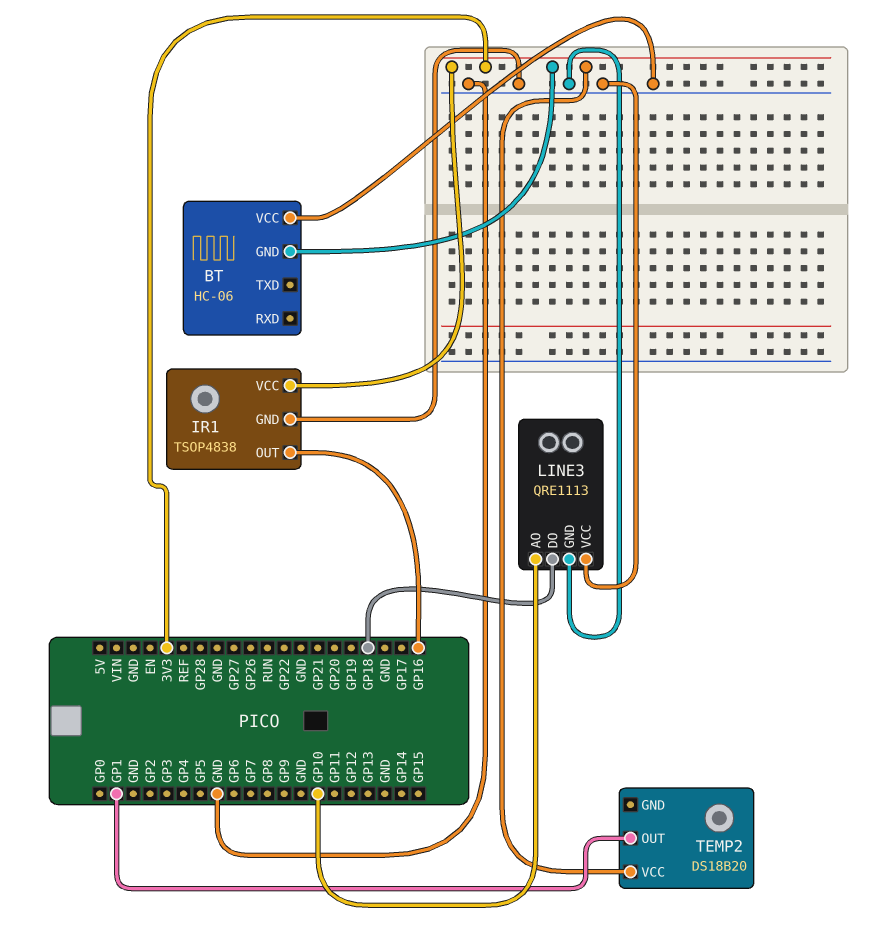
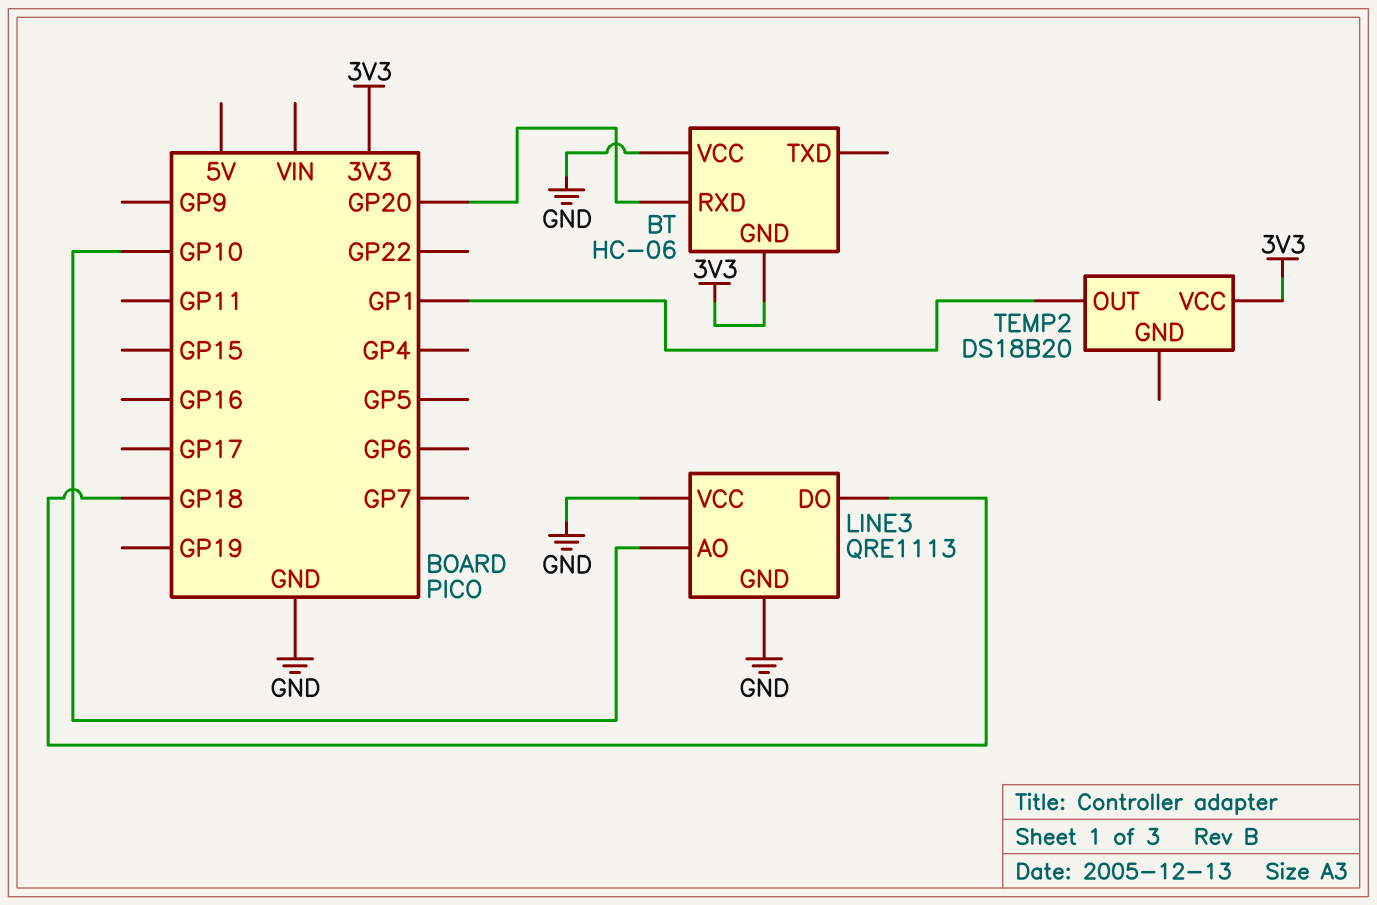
BT pin RXD: none -> GP20
IR1: TSOP4838 -> none
IR1 pin GND: GND -> none
IR1 pin OUT: GP16 -> none
IR1 pin VCC: 3V3 -> none

